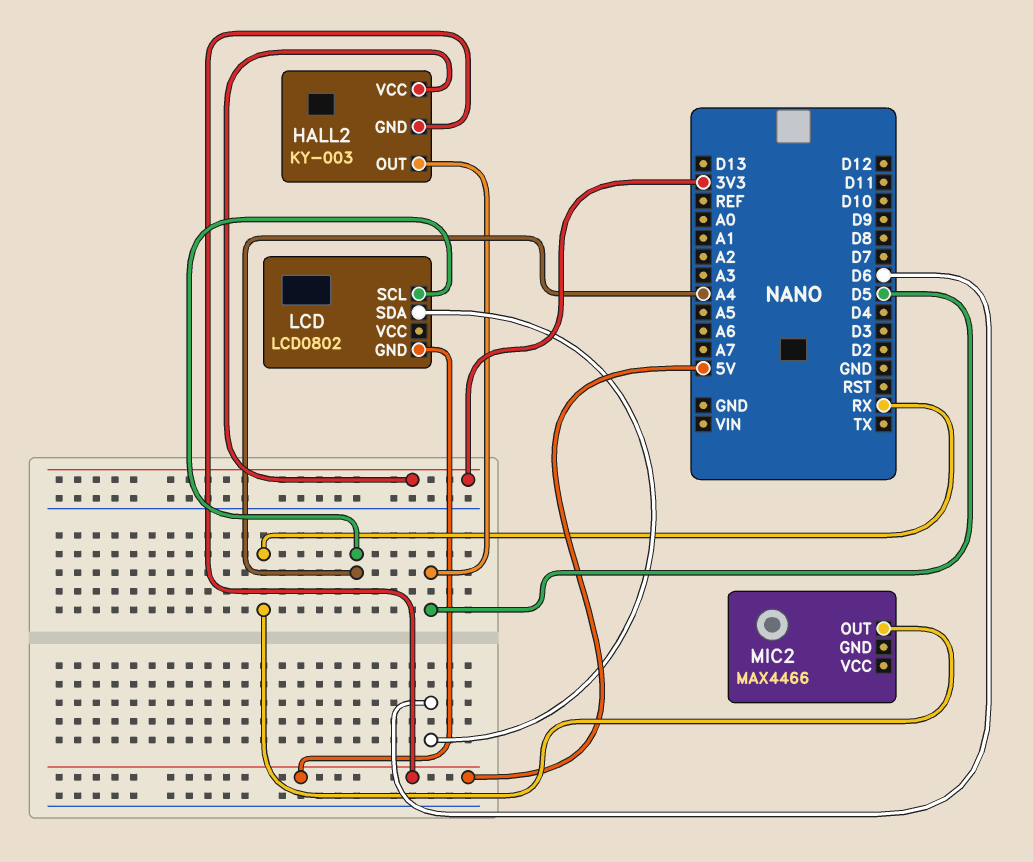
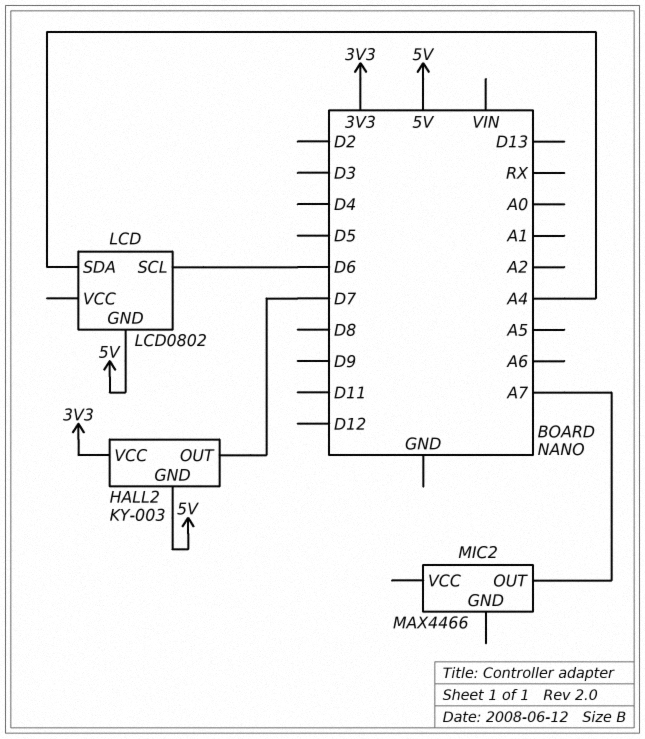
HALL2 pin OUT: D5 -> D7
LCD pin SCL: A4 -> D6
LCD pin SDA: D6 -> A4
MIC2 pin OUT: RX -> A7

